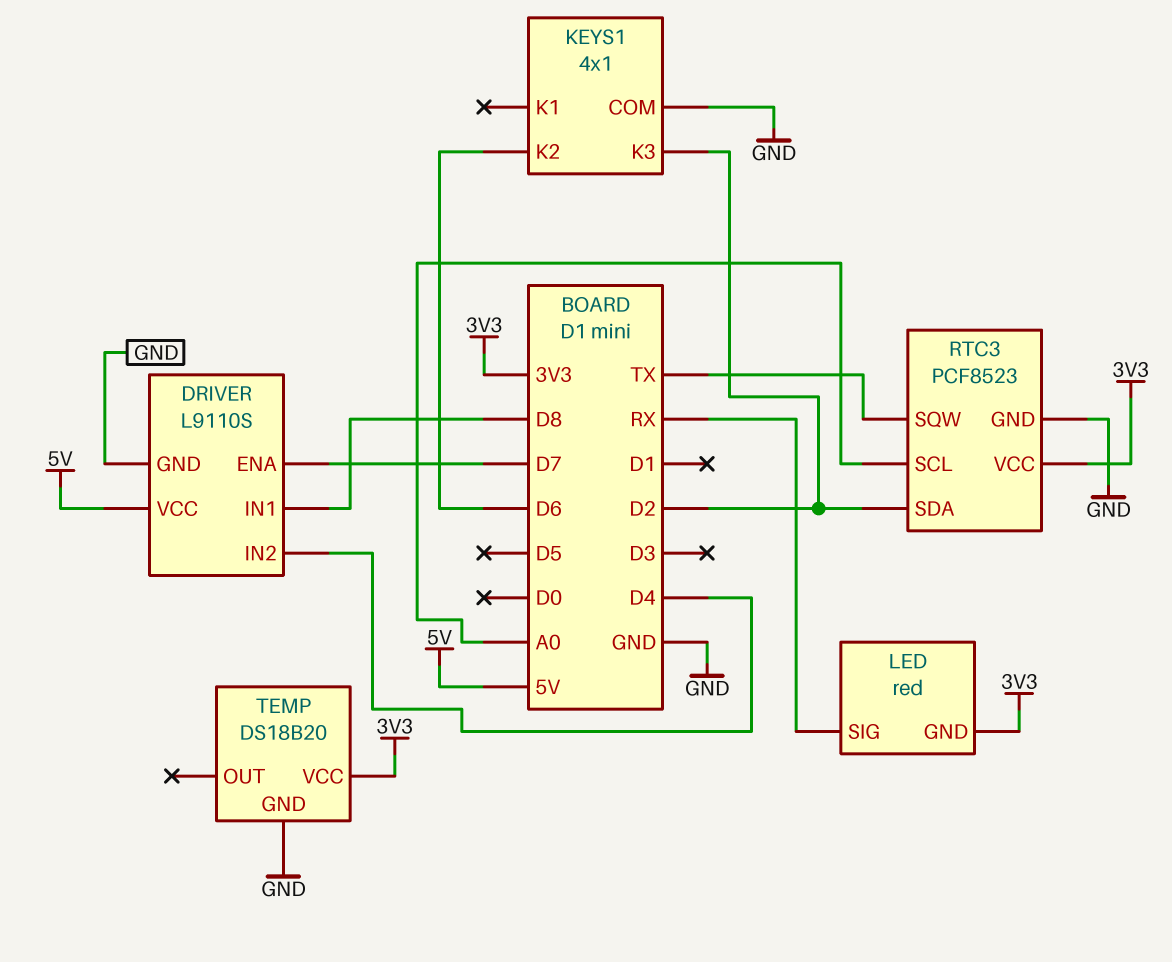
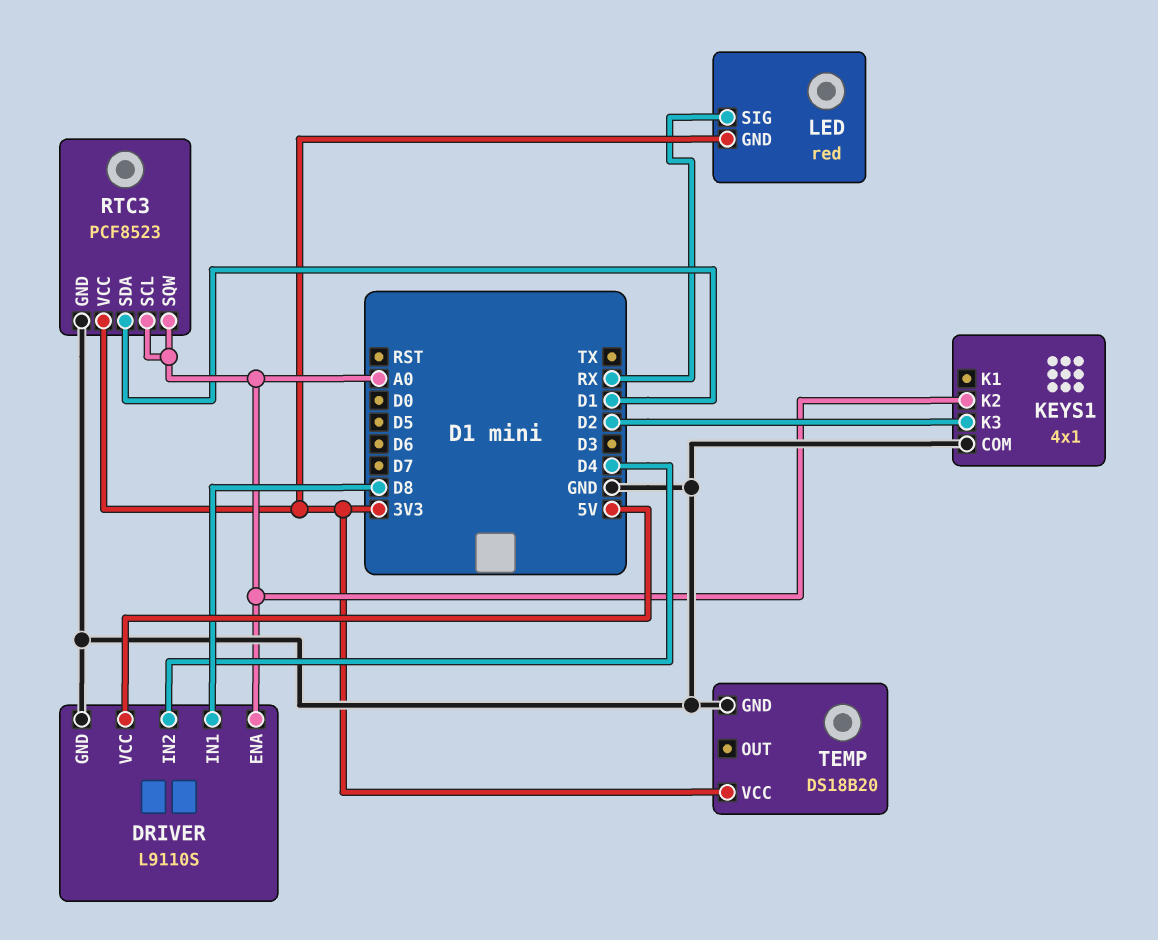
DRIVER pin ENA: D7 -> A0
KEYS1 pin K2: D6 -> A0
RTC3 pin SDA: D2 -> D1
RTC3 pin SQW: TX -> A0

